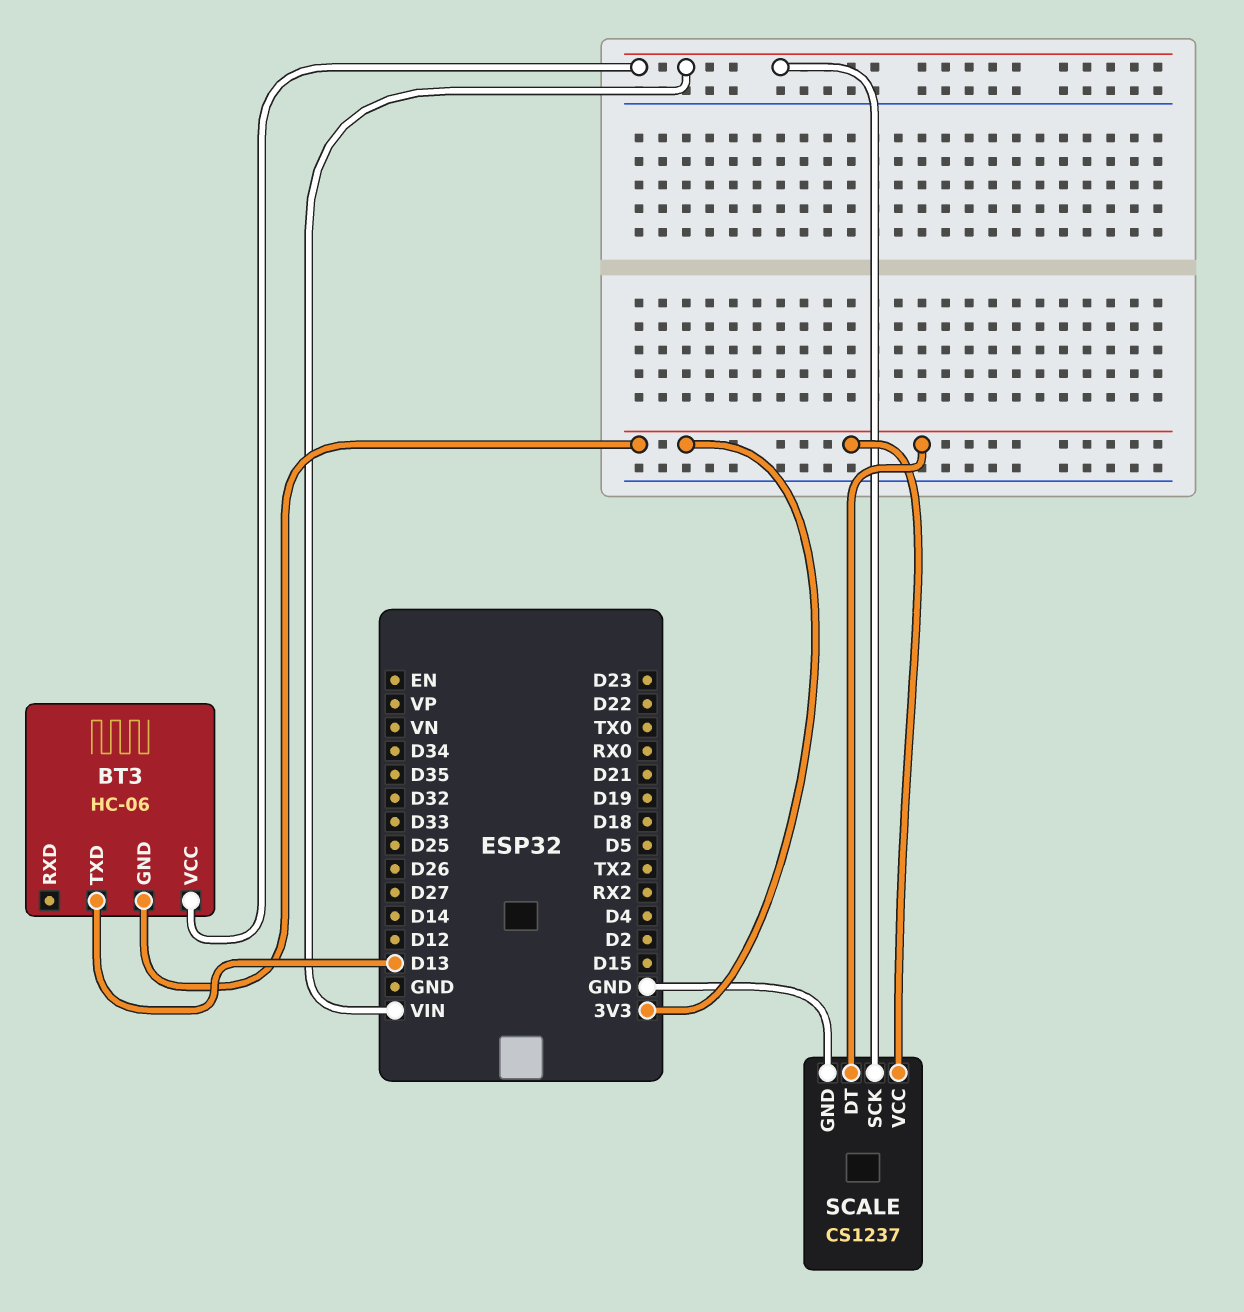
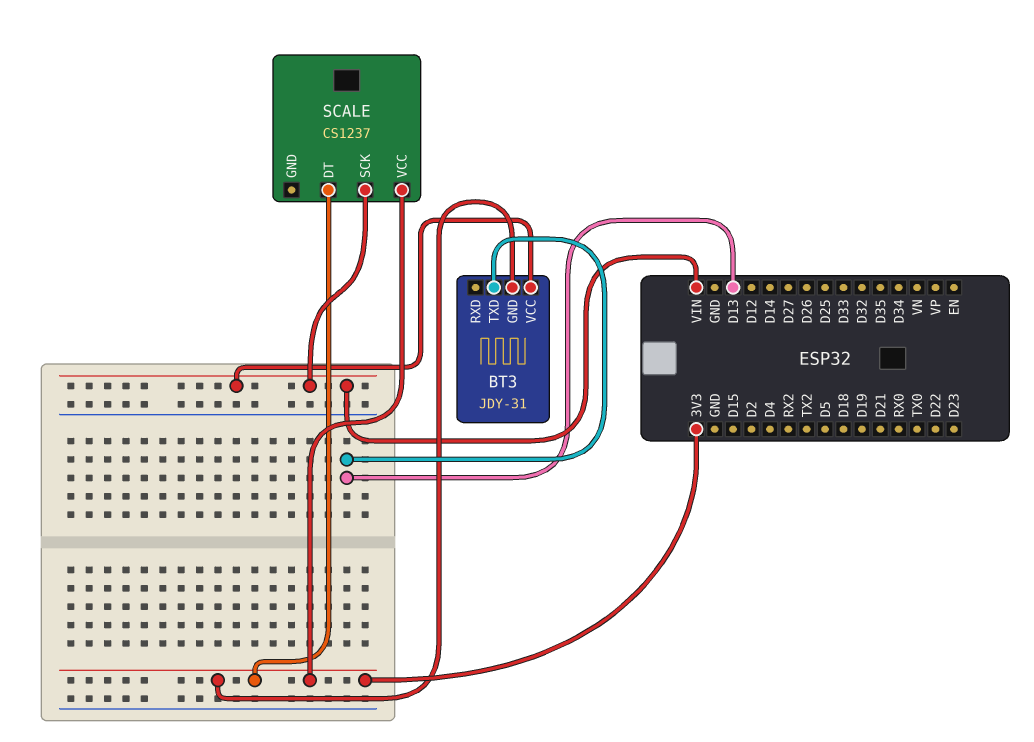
BT3: HC-06 -> JDY-31
SCALE pin GND: GND -> none

